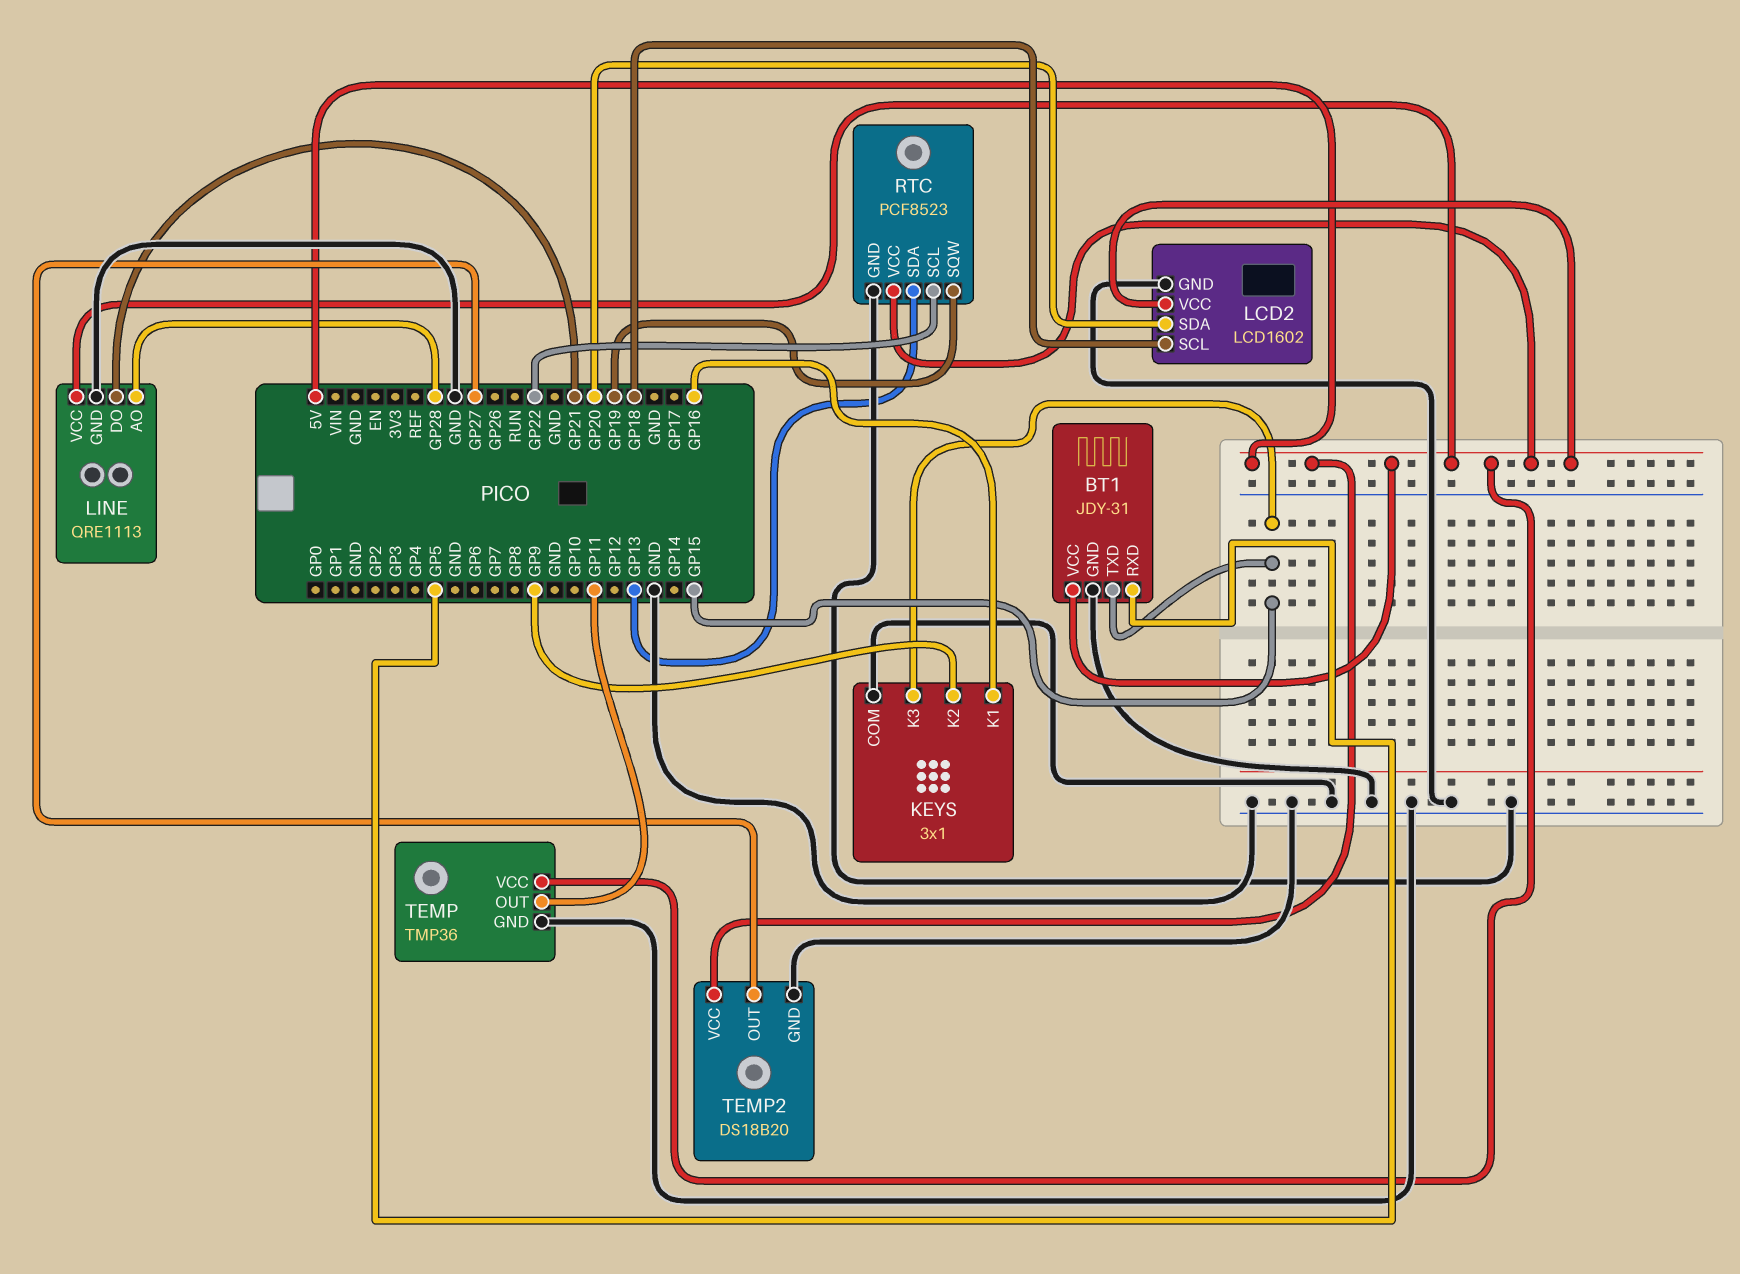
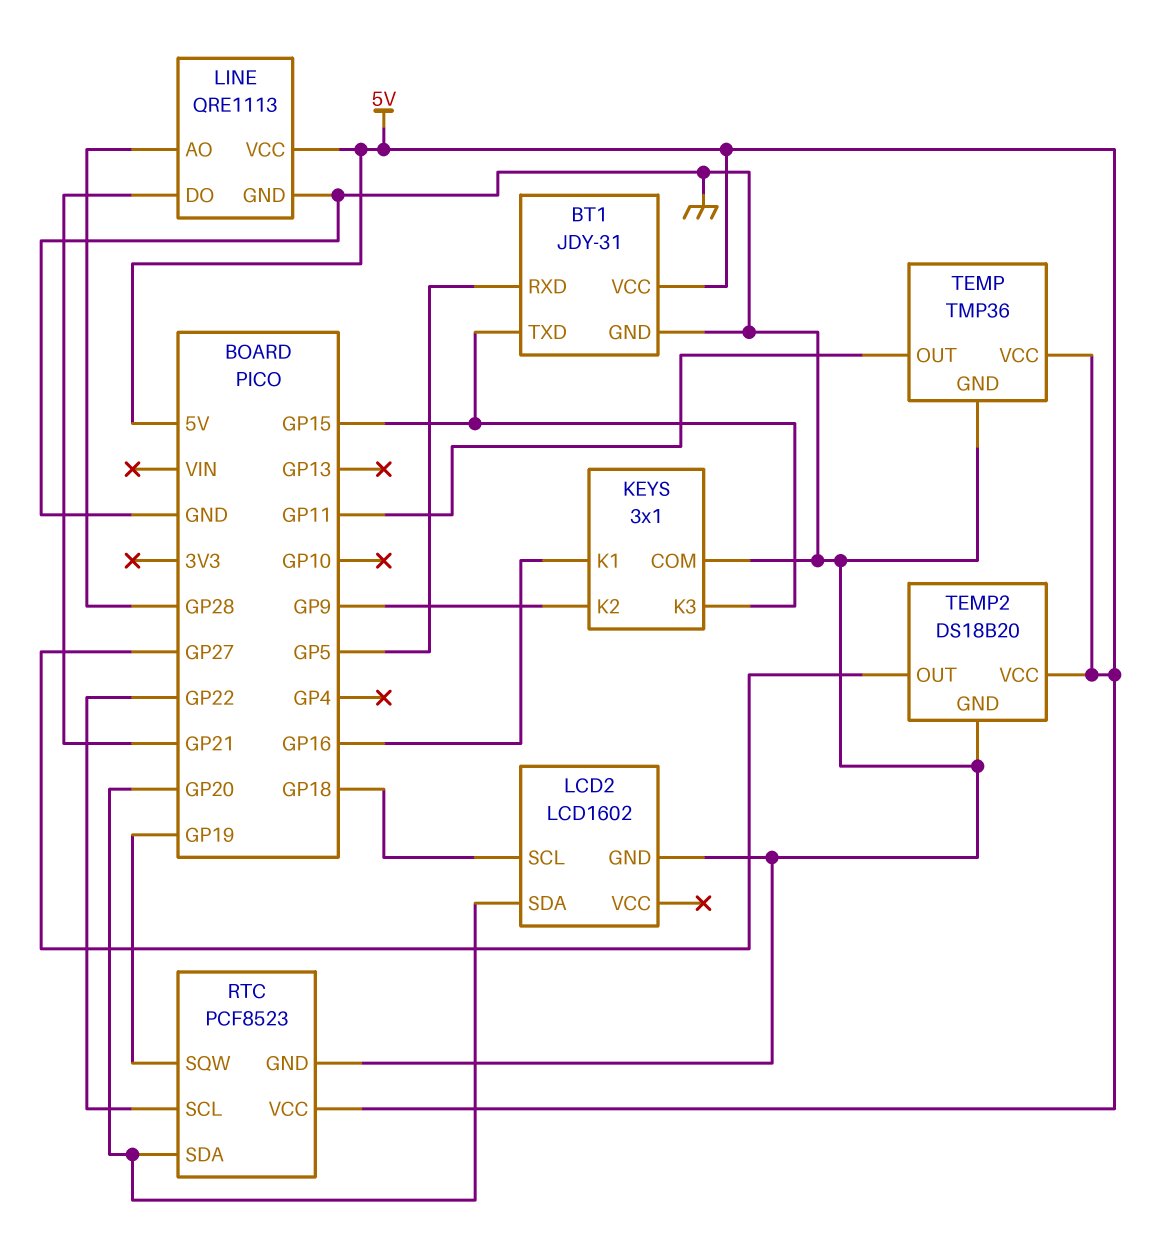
LCD2 pin VCC: 5V -> none
RTC pin SDA: GP13 -> GP20

